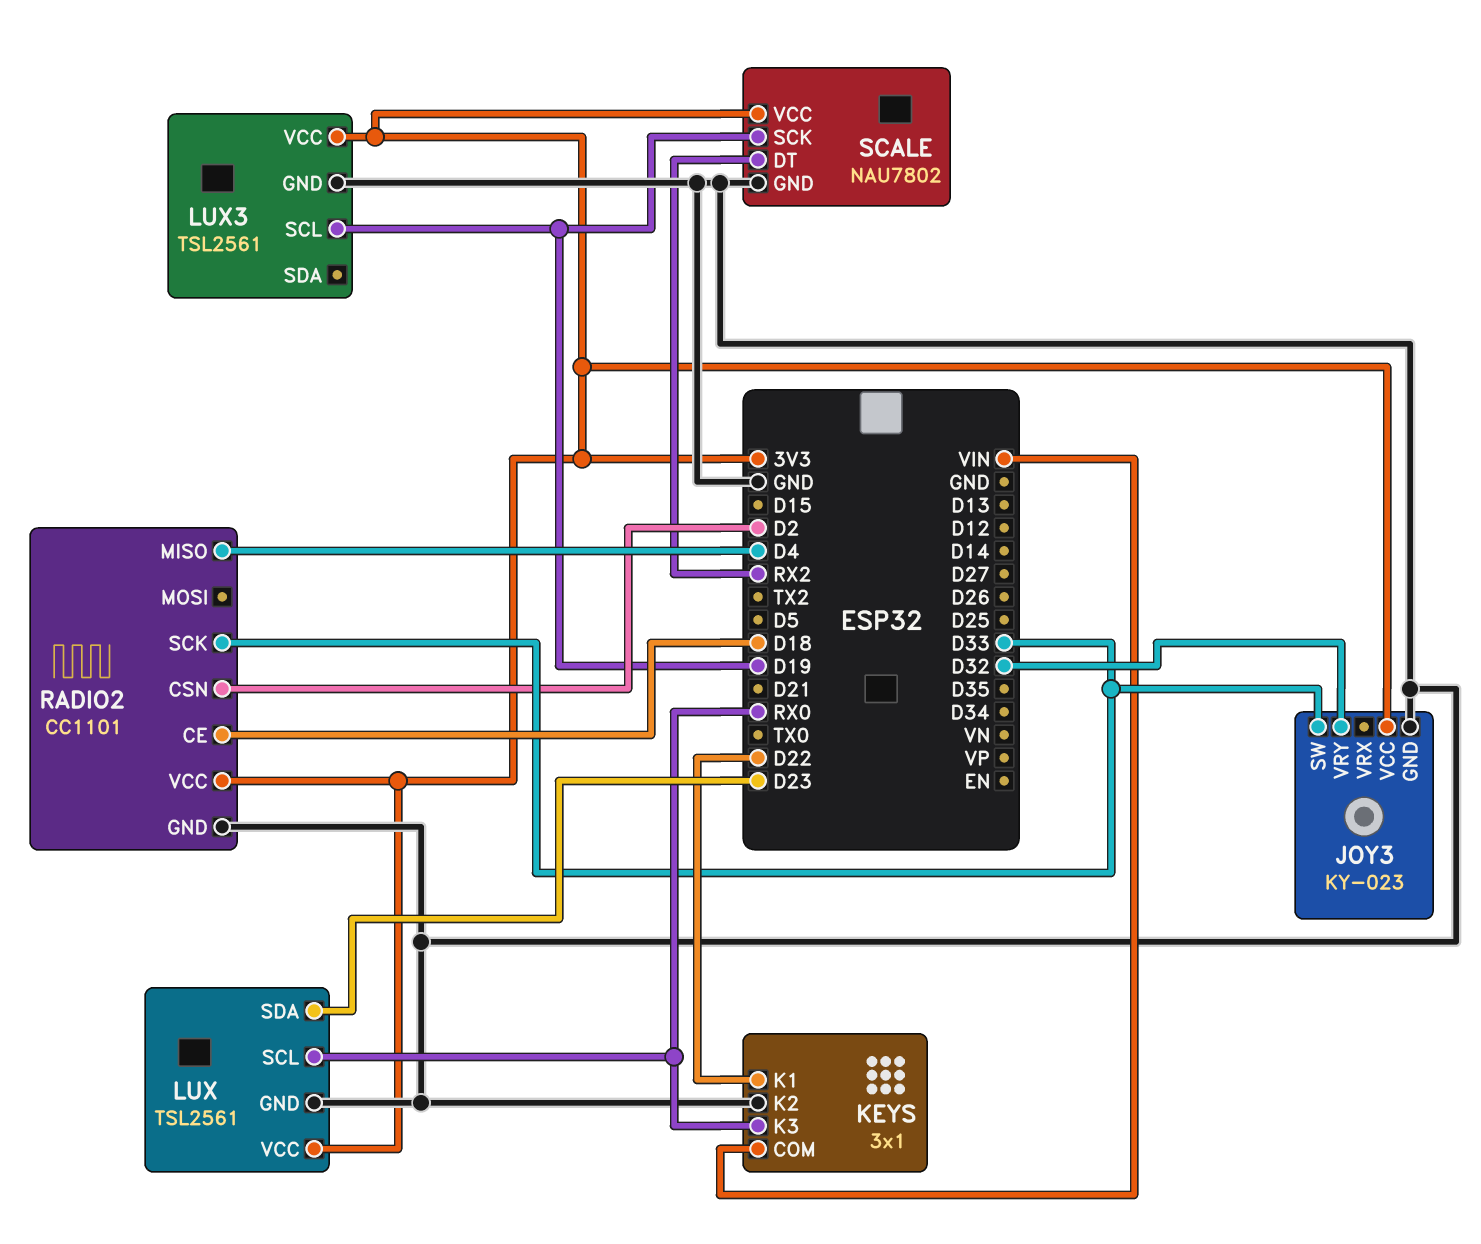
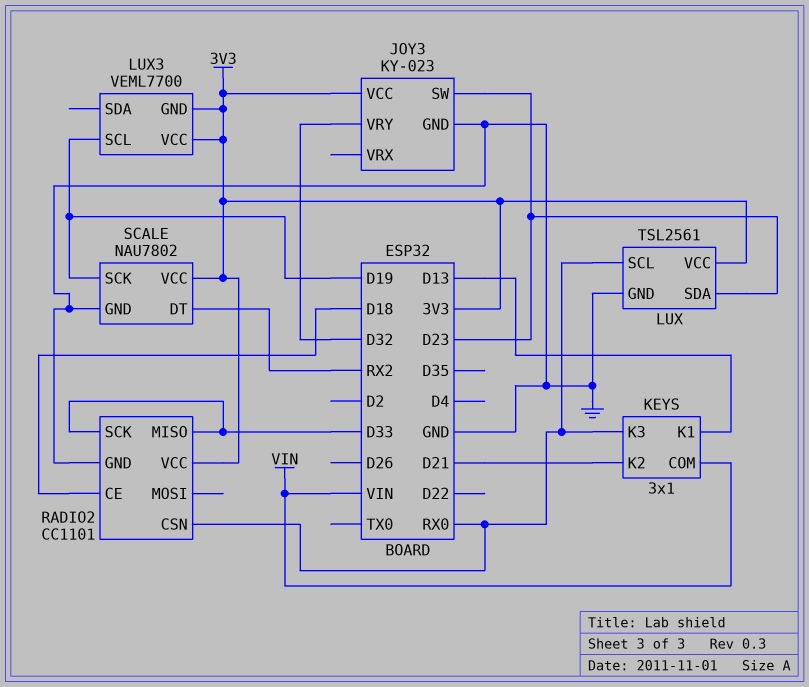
JOY3 pin SW: D33 -> D23
KEYS pin K1: D22 -> D13
KEYS pin K2: GND -> D21
LUX3: TSL2561 -> VEML7700
LUX3 pin GND: GND -> 3V3
RADIO2 pin CSN: D2 -> RX0
RADIO2 pin MISO: D4 -> D33

